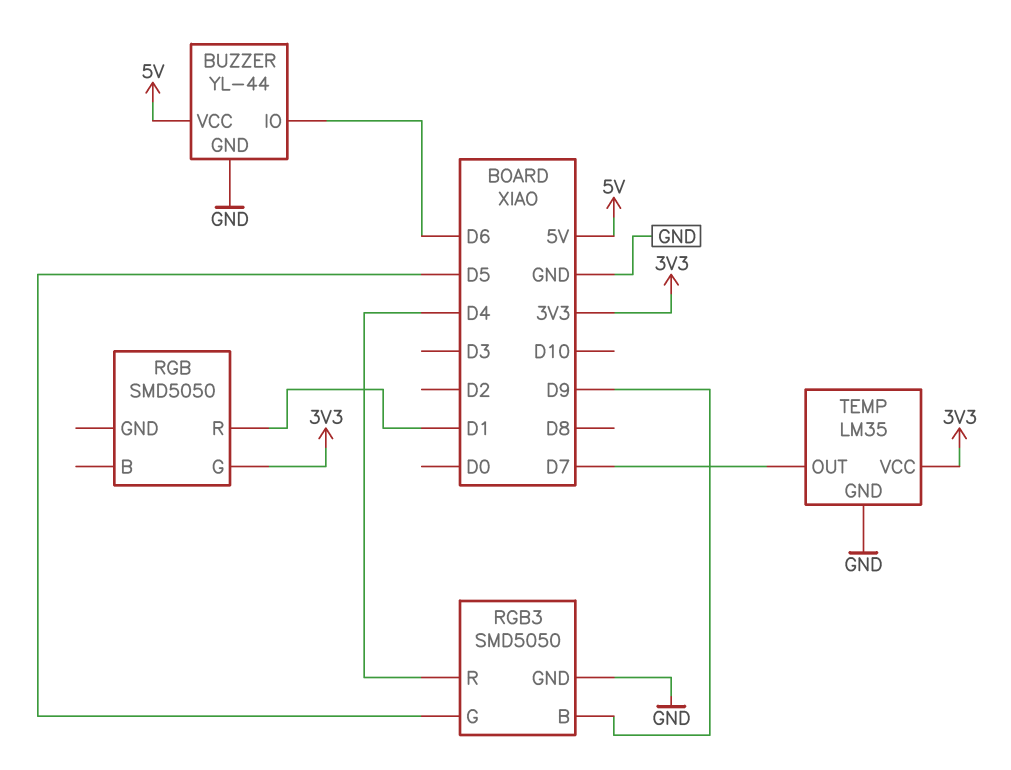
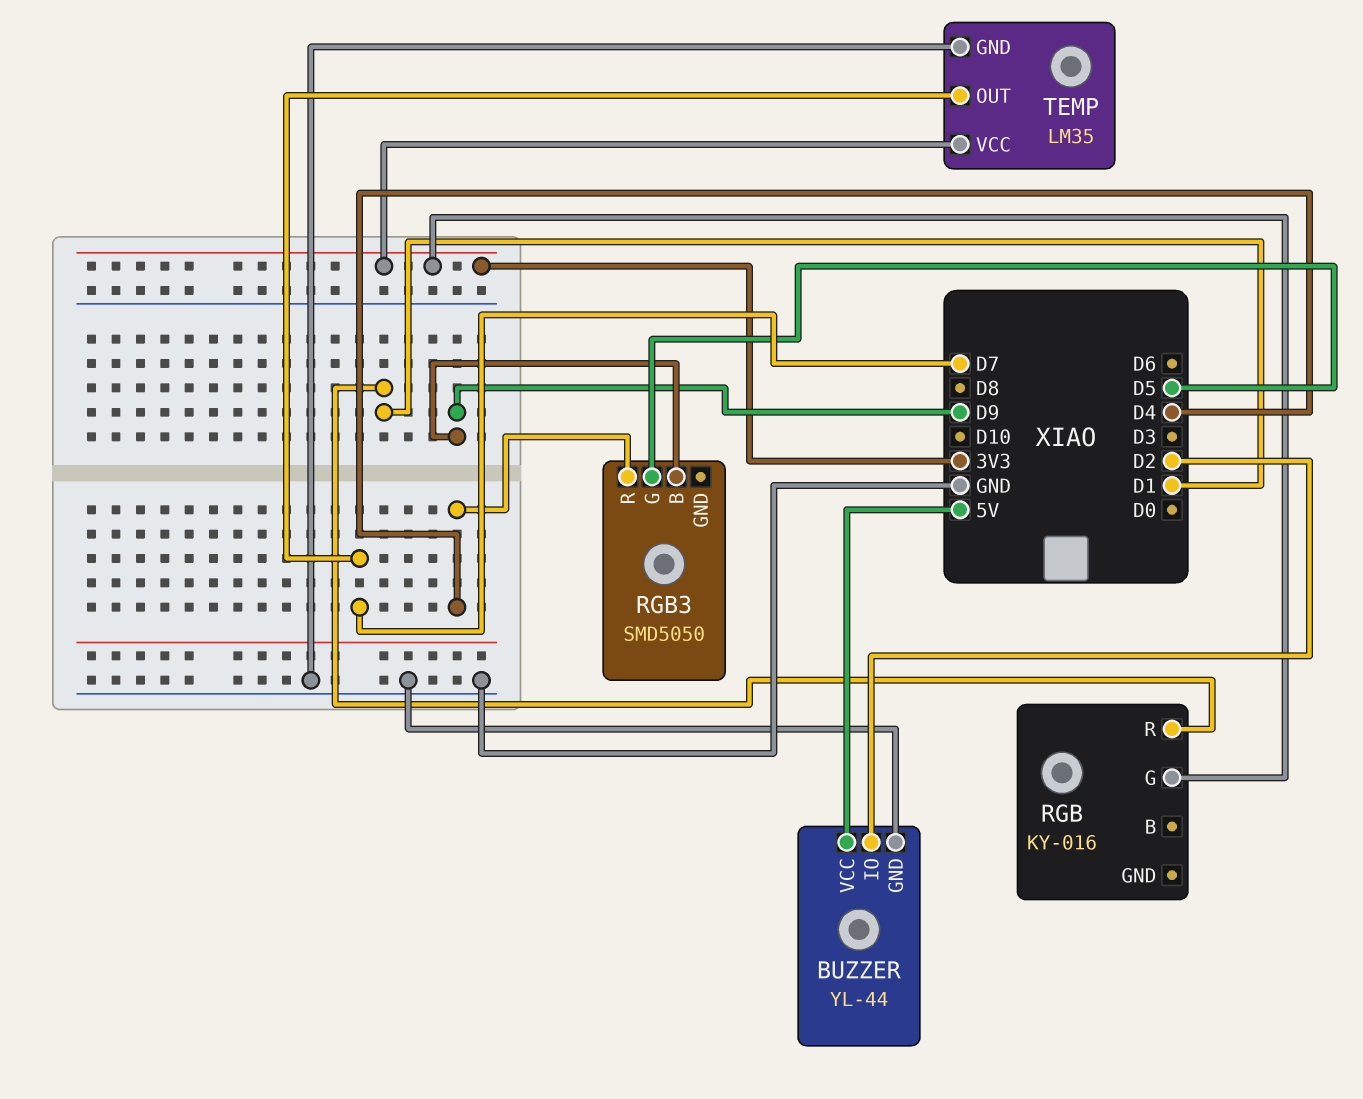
BUZZER pin IO: D6 -> D2
RGB: SMD5050 -> KY-016
RGB3 pin GND: GND -> none

